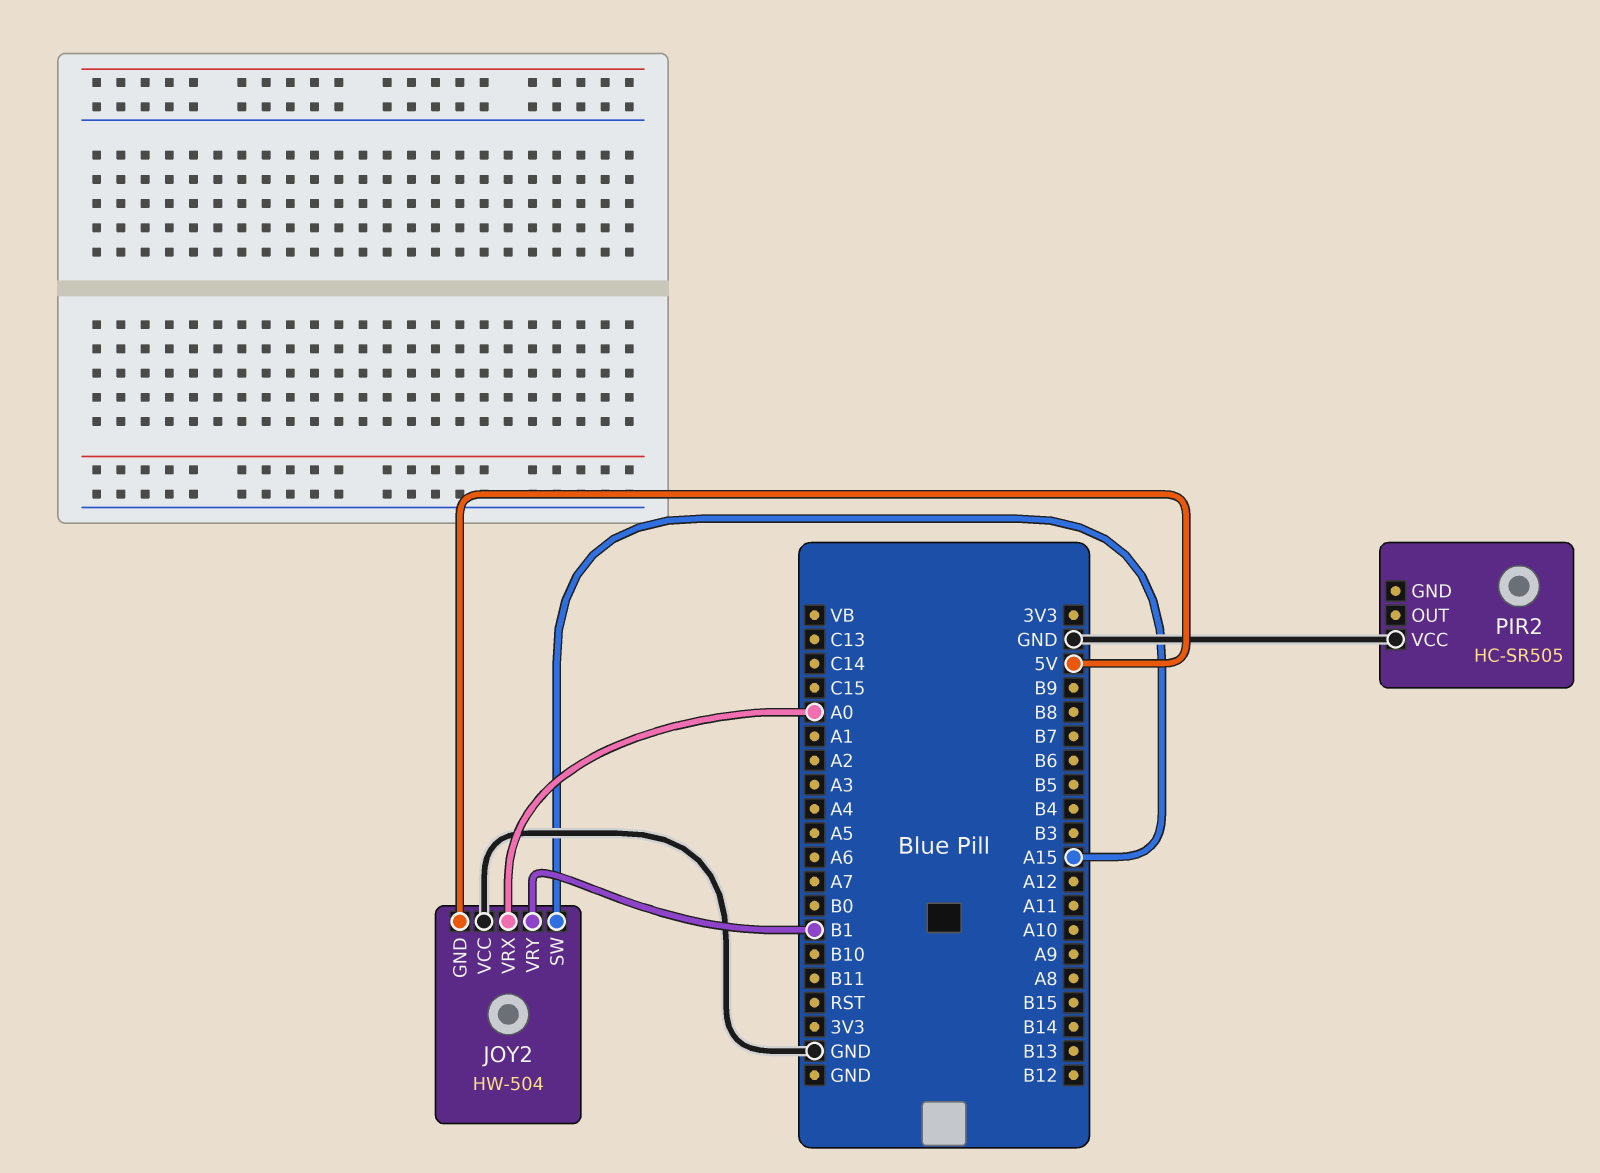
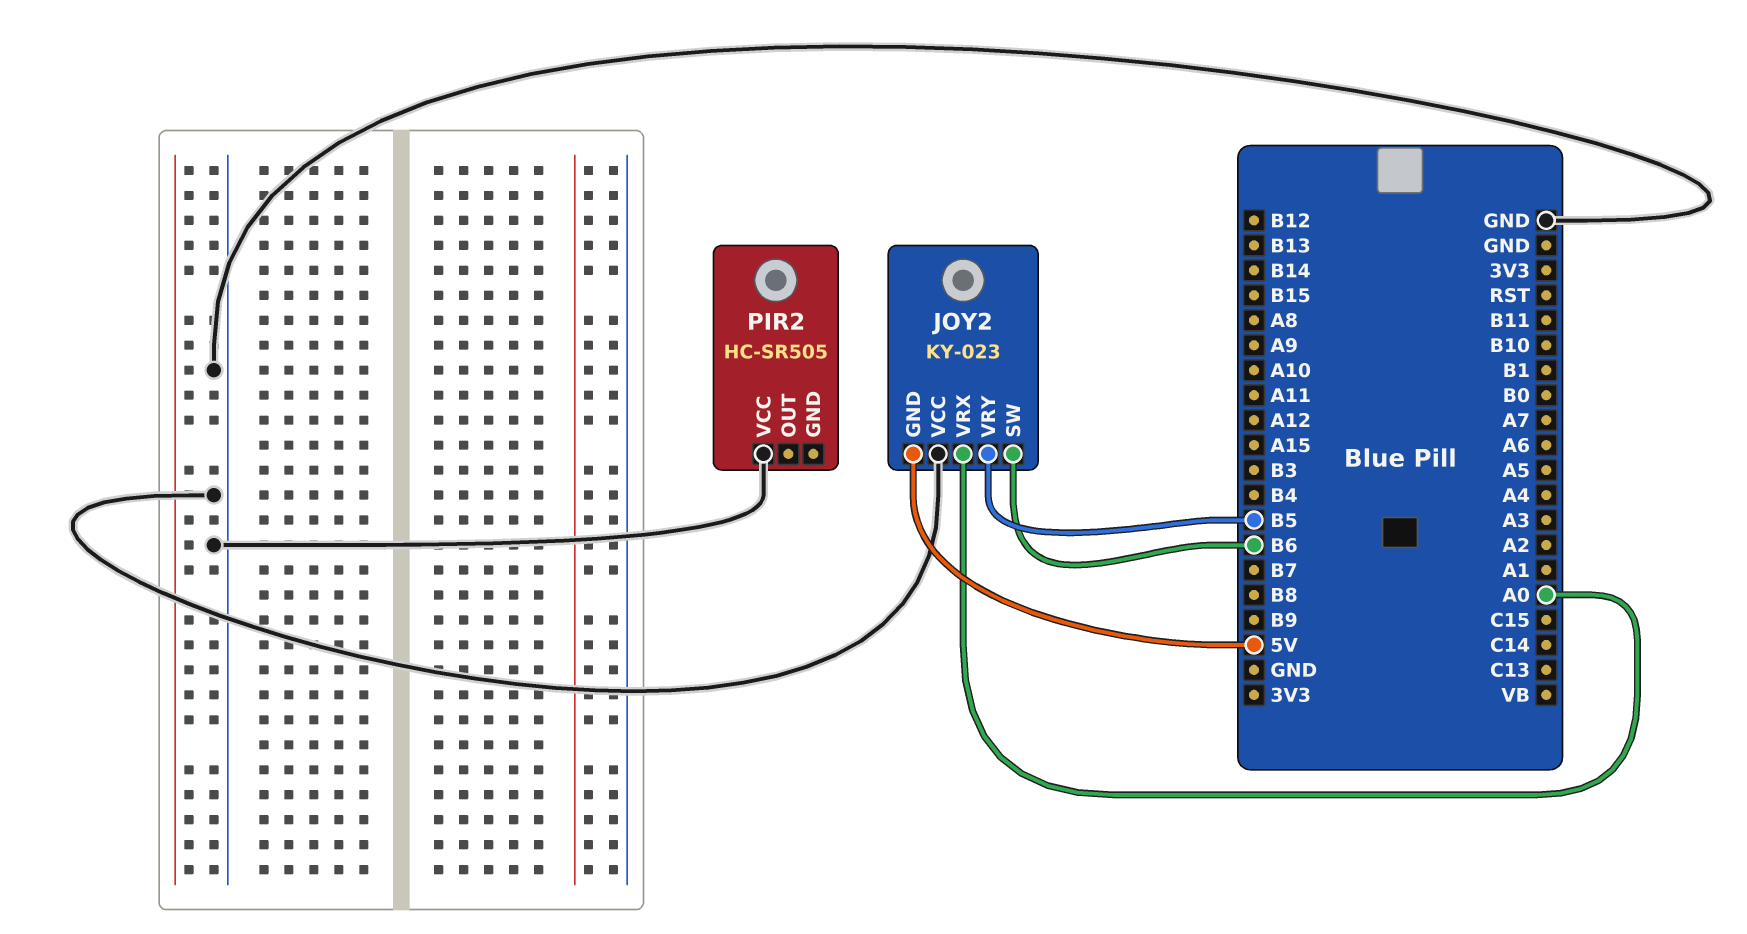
JOY2: HW-504 -> KY-023
JOY2 pin SW: A15 -> B6
JOY2 pin VRY: B1 -> B5

